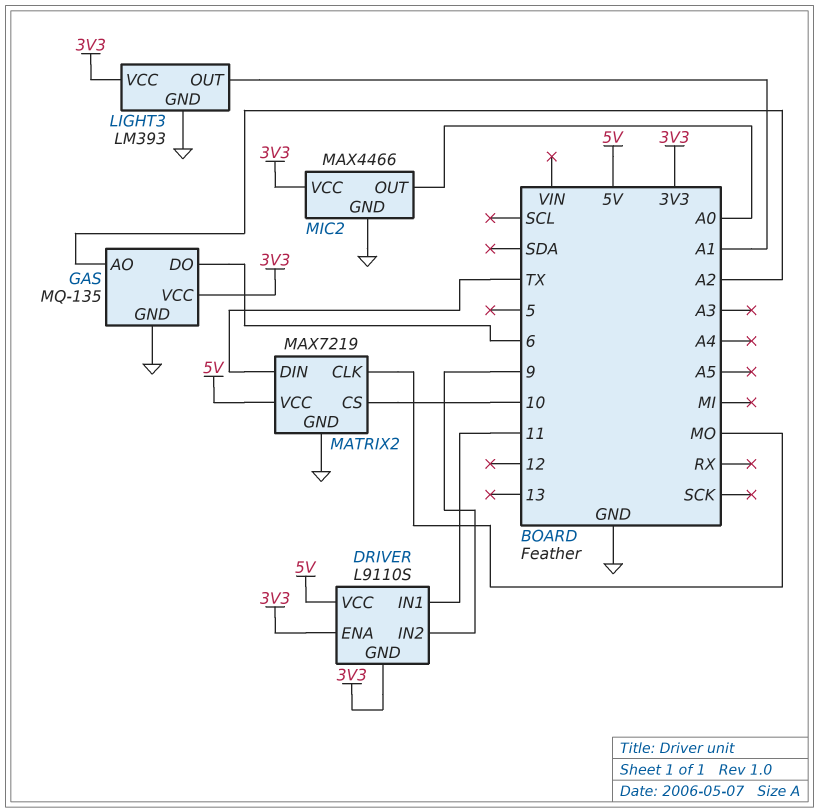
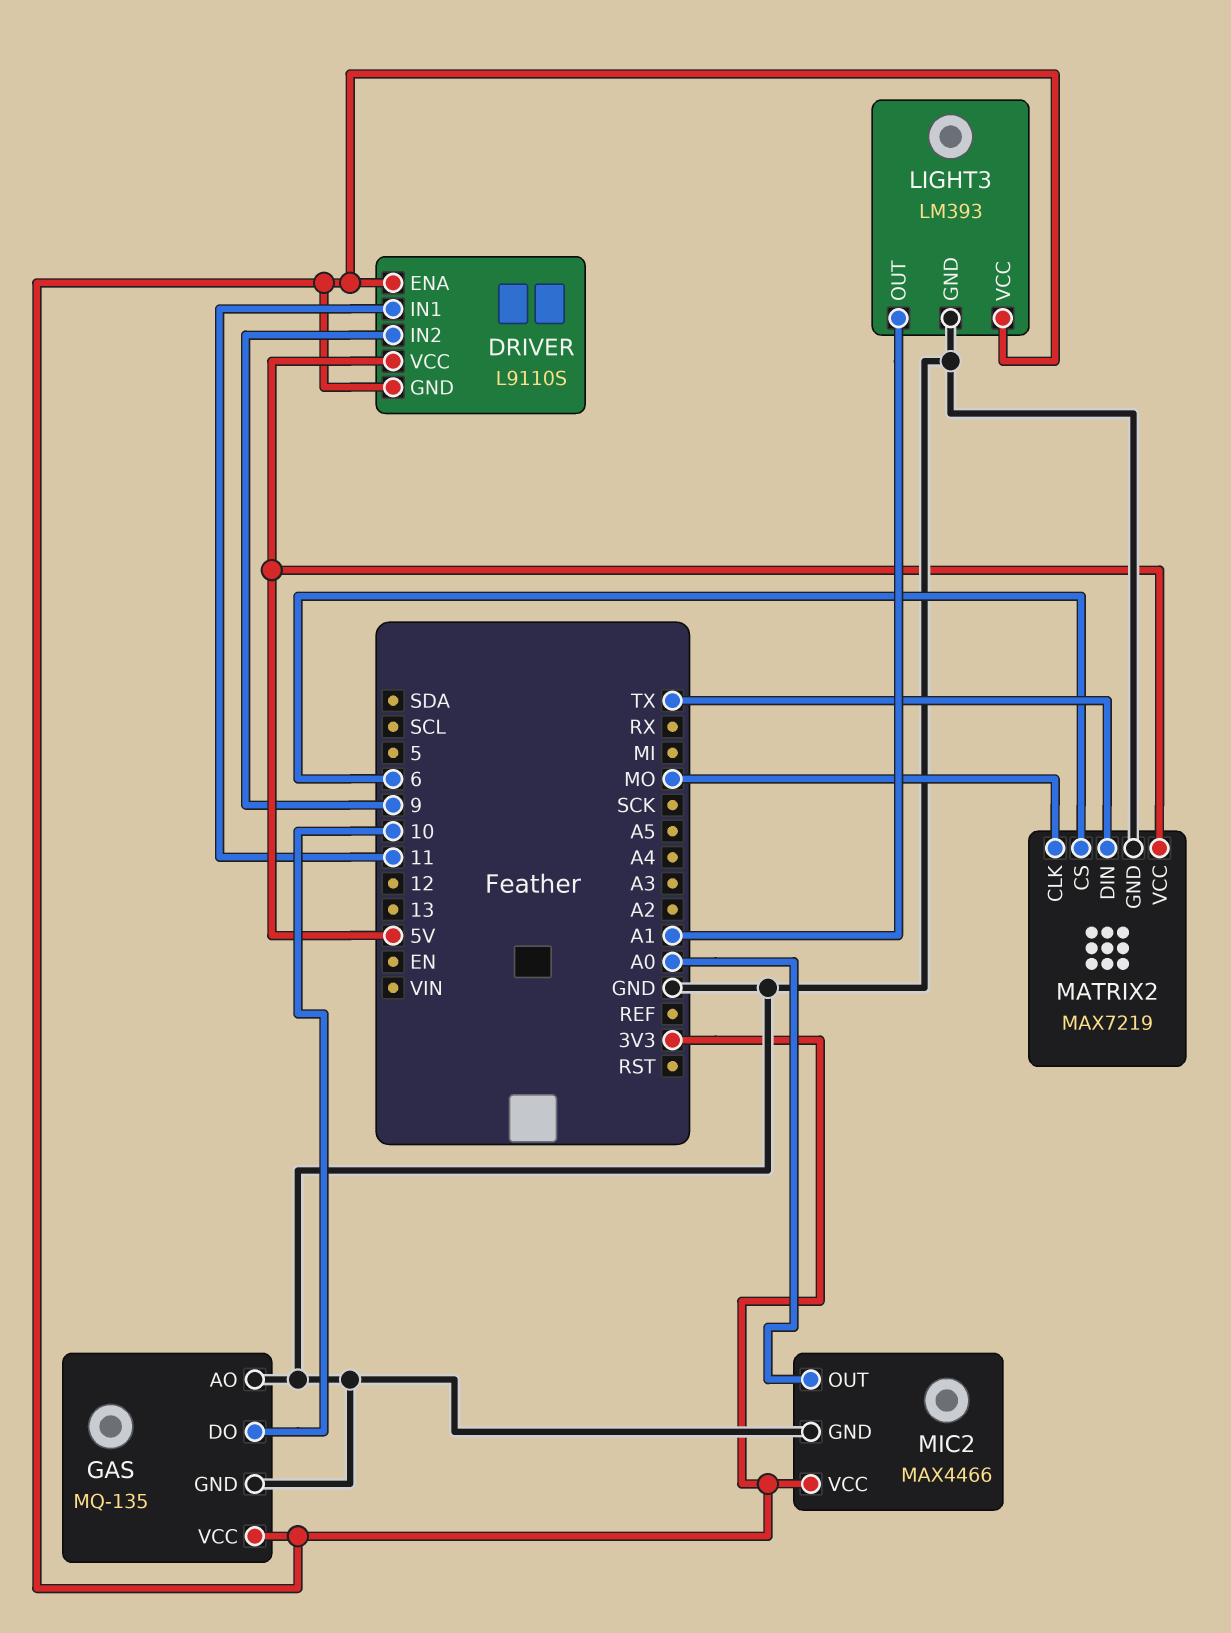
GAS pin AO: A2 -> GND
GAS pin DO: 6 -> 10
MATRIX2 pin CS: 10 -> 6

